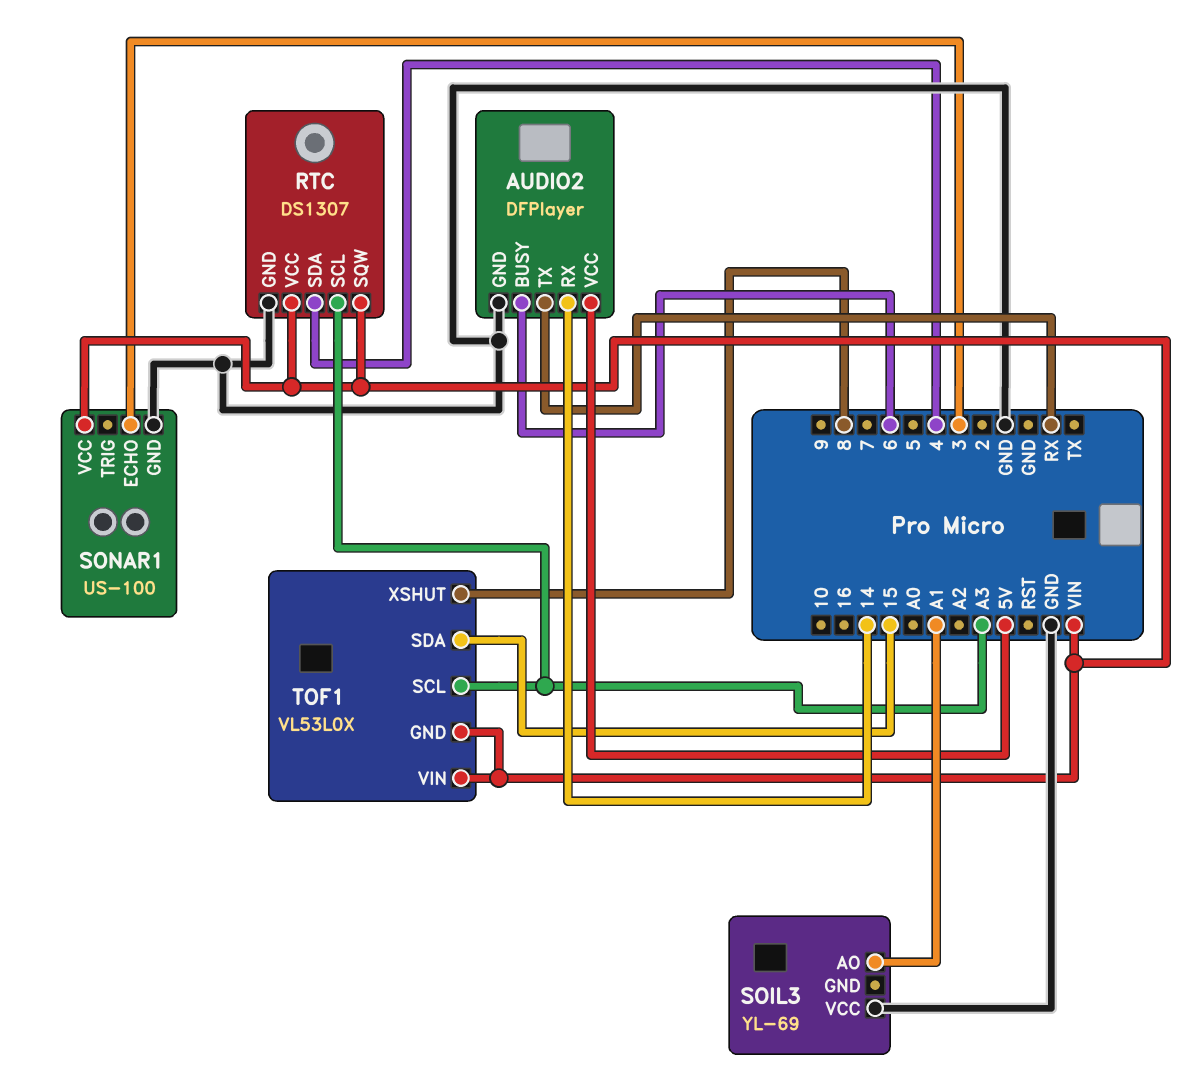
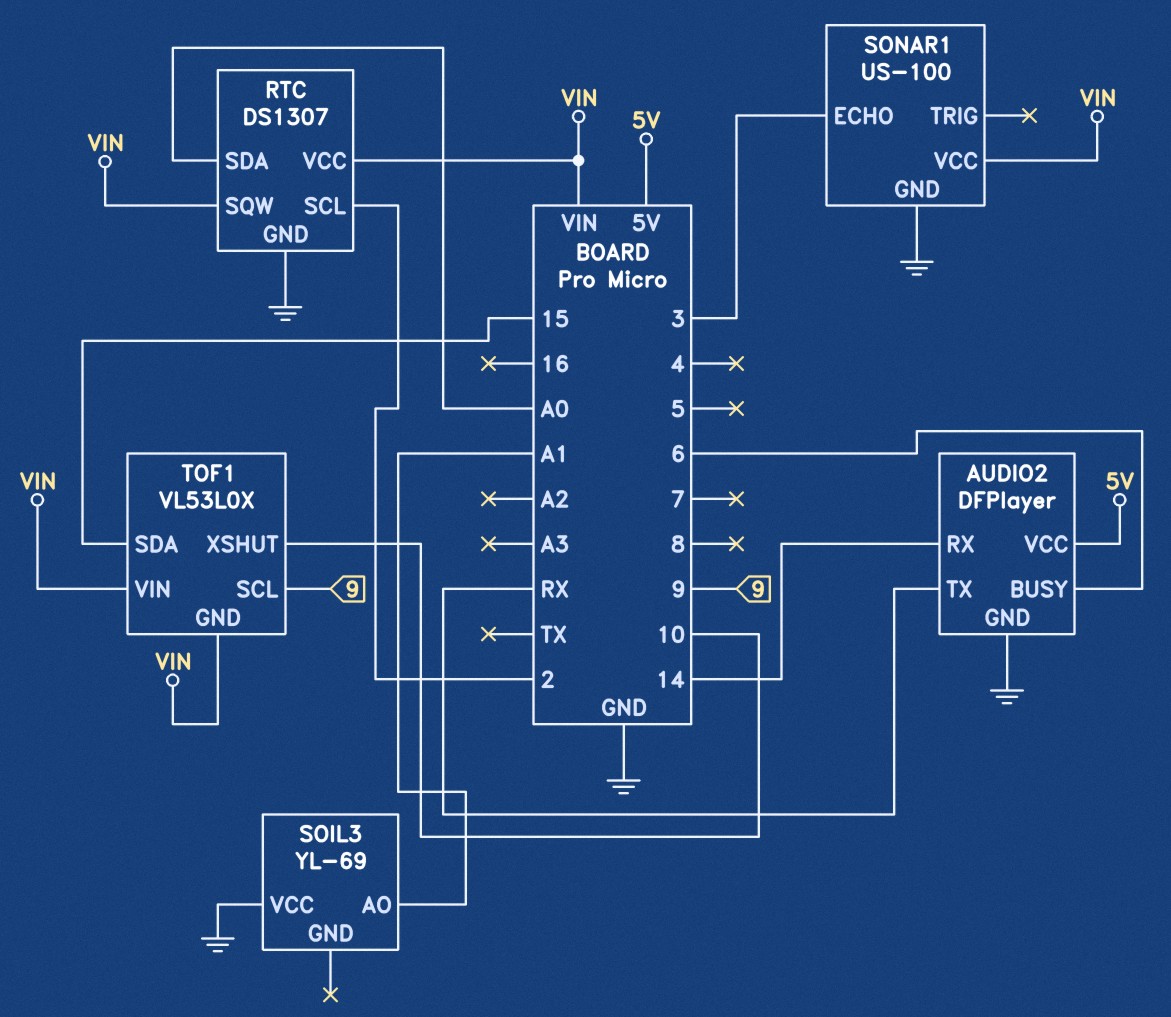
RTC pin SCL: A3 -> 2
RTC pin SDA: 4 -> A0
TOF1 pin SCL: A3 -> 9
TOF1 pin XSHUT: 8 -> 10

